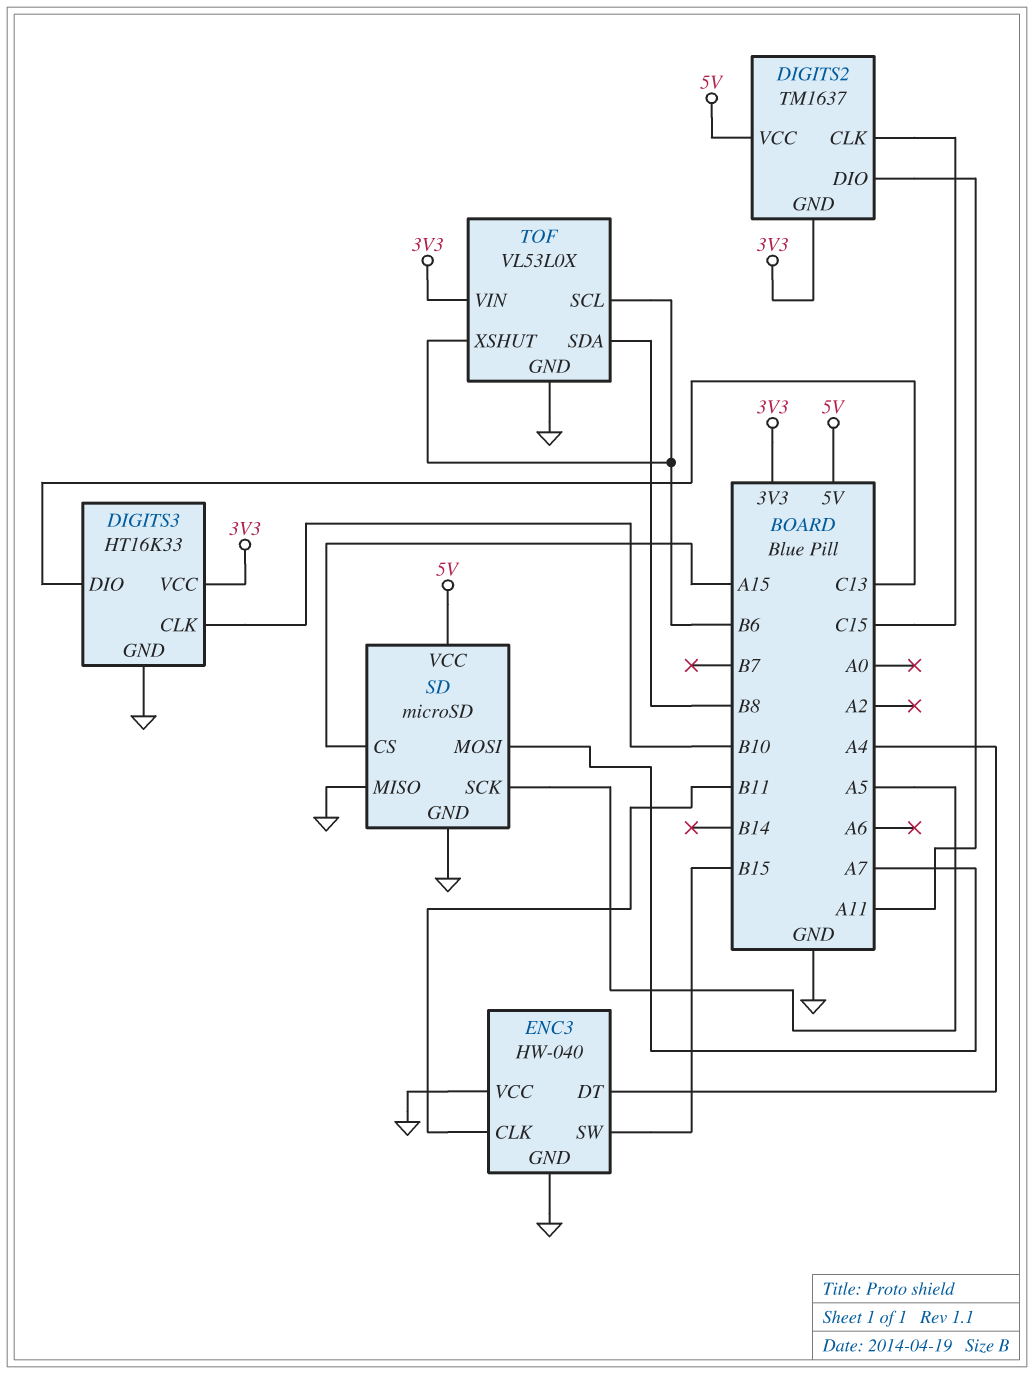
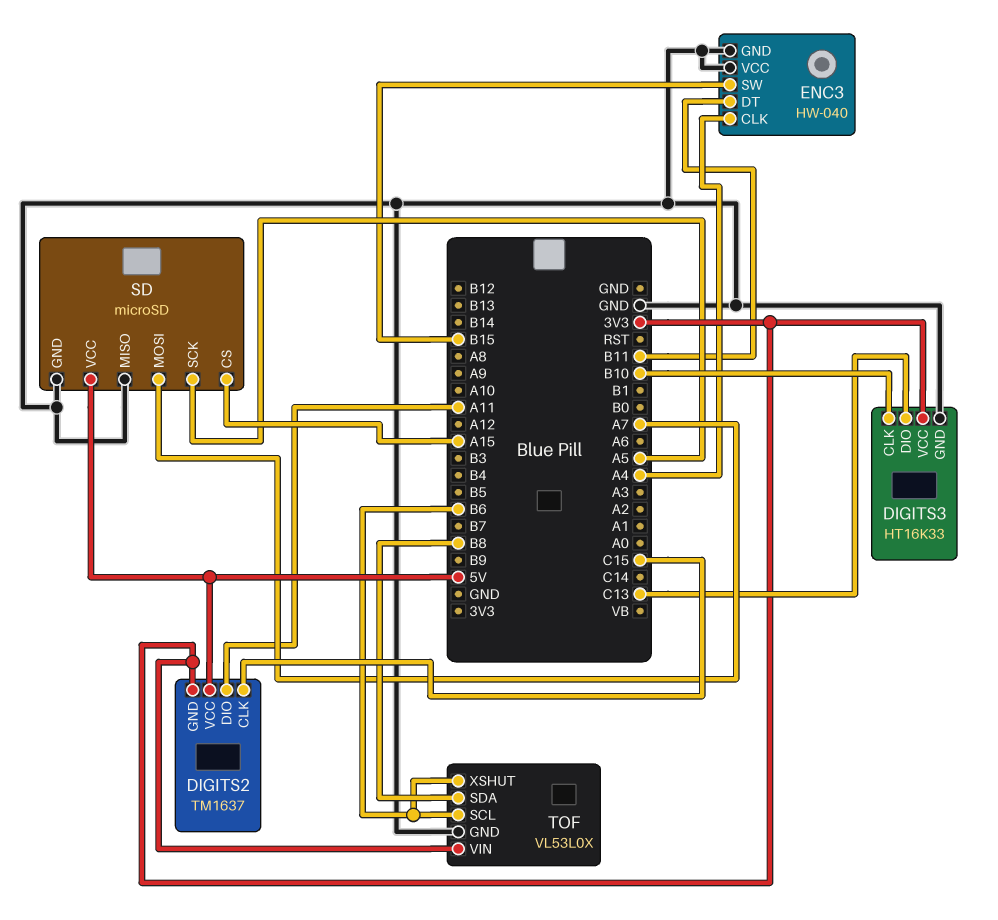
ENC3 pin CLK: B11 -> A4
ENC3 pin DT: A4 -> B11

